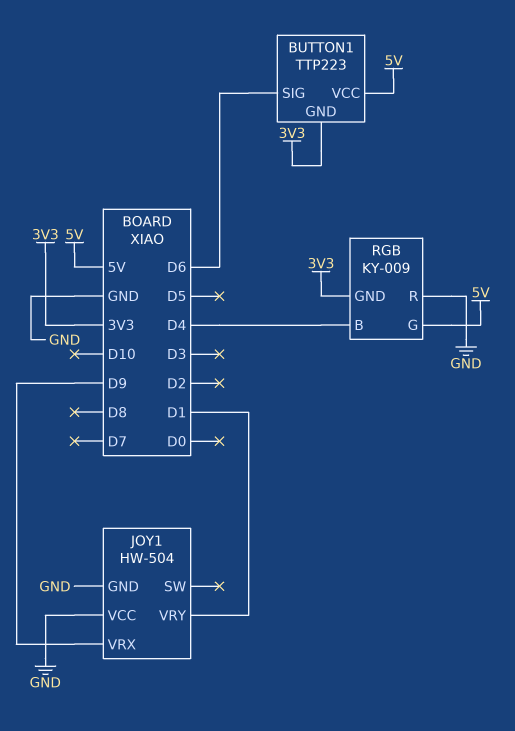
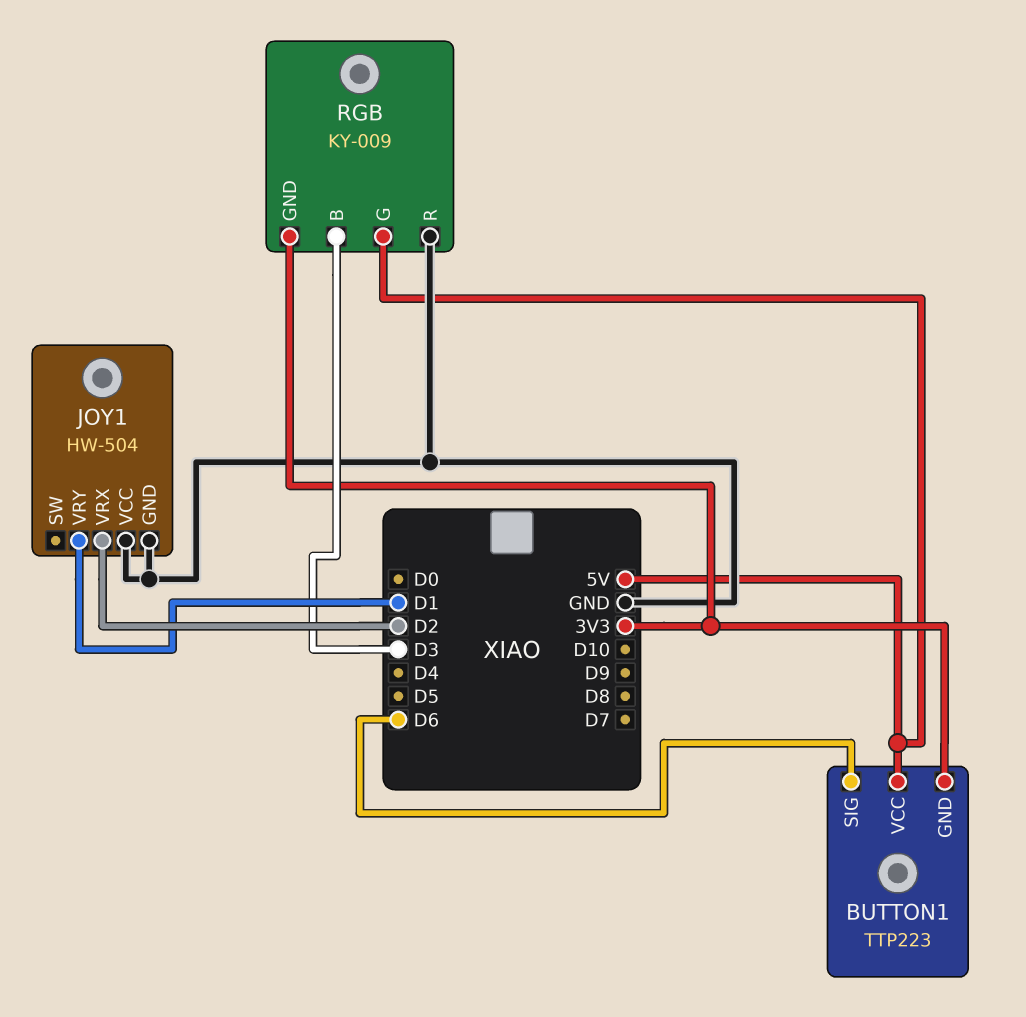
JOY1 pin VRX: D9 -> D2
RGB pin B: D4 -> D3

